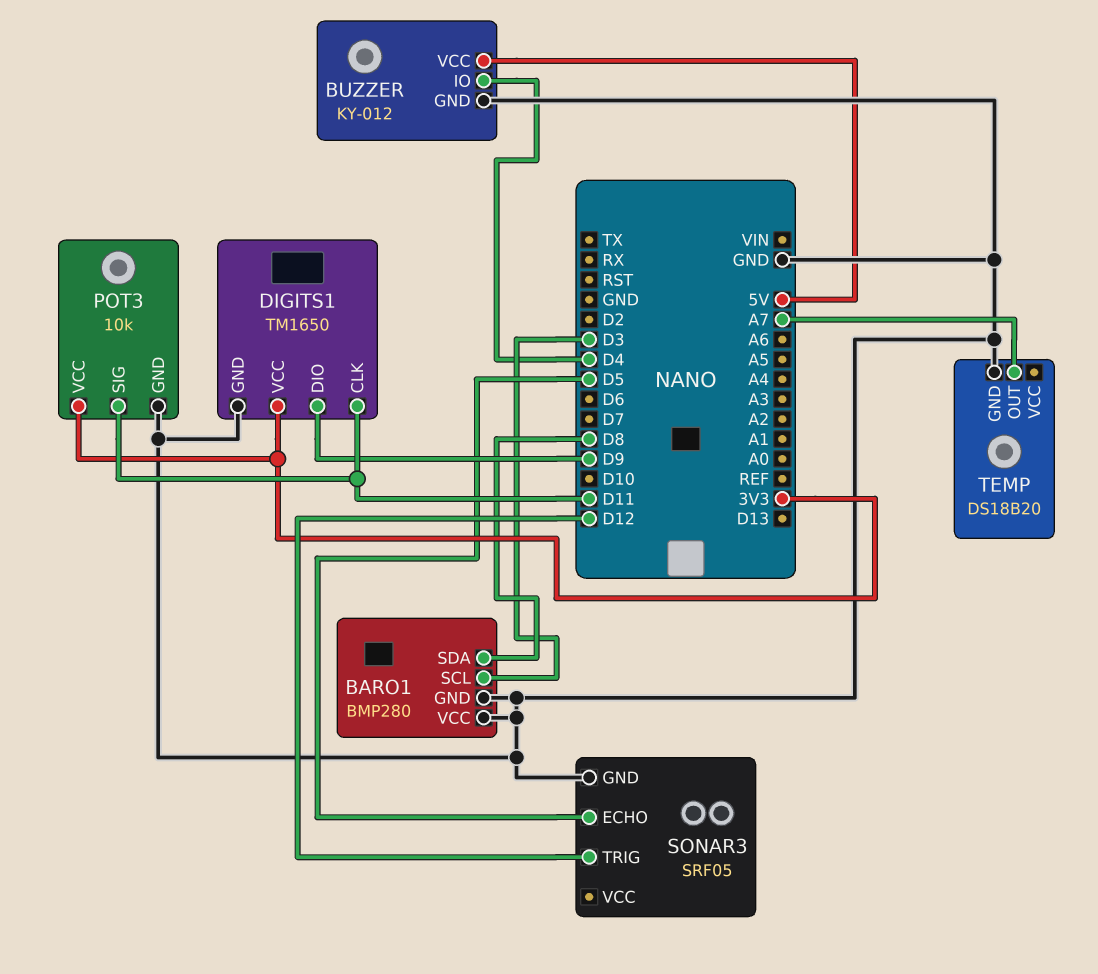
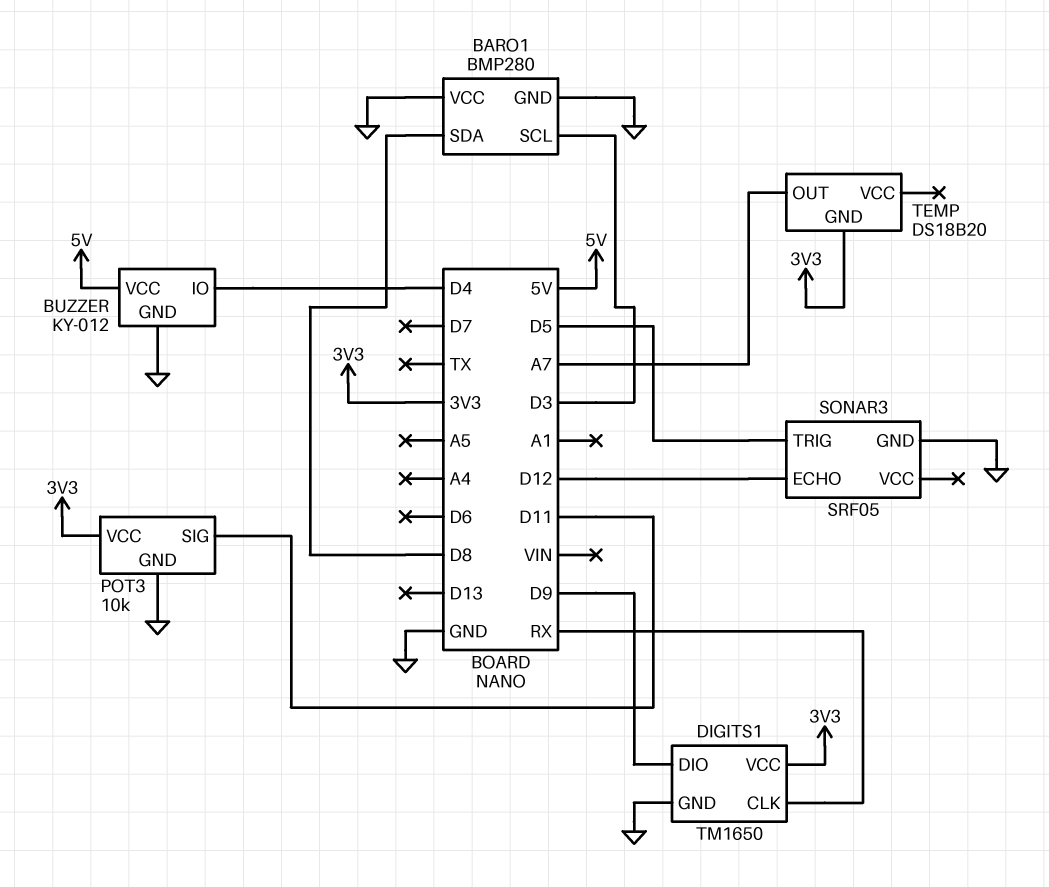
DIGITS1 pin CLK: D11 -> RX
SONAR3 pin ECHO: D5 -> D12
SONAR3 pin TRIG: D12 -> D5
TEMP pin GND: GND -> 3V3

